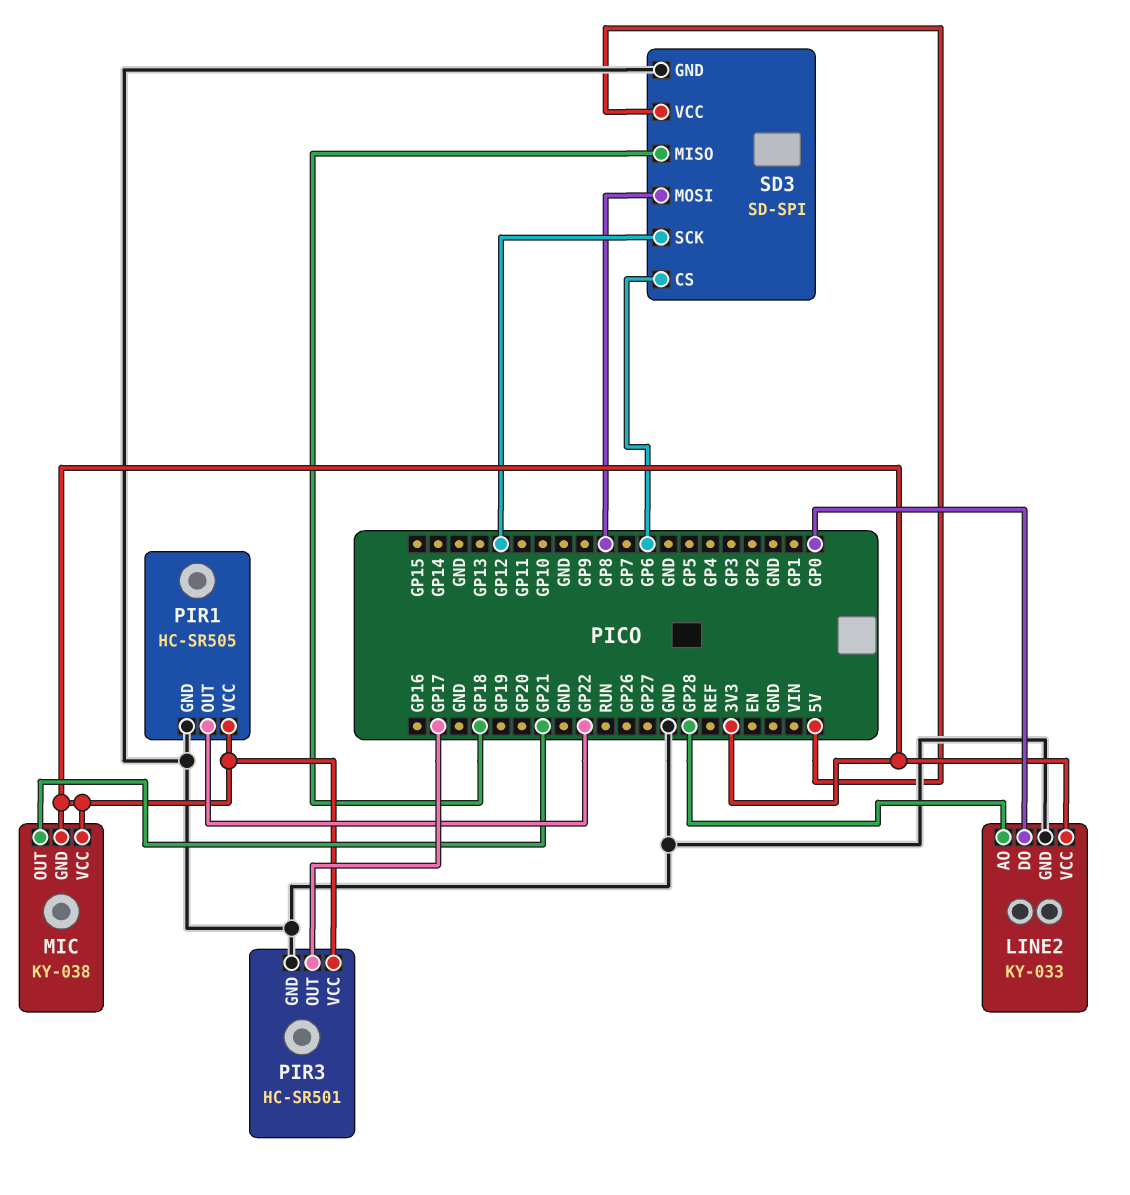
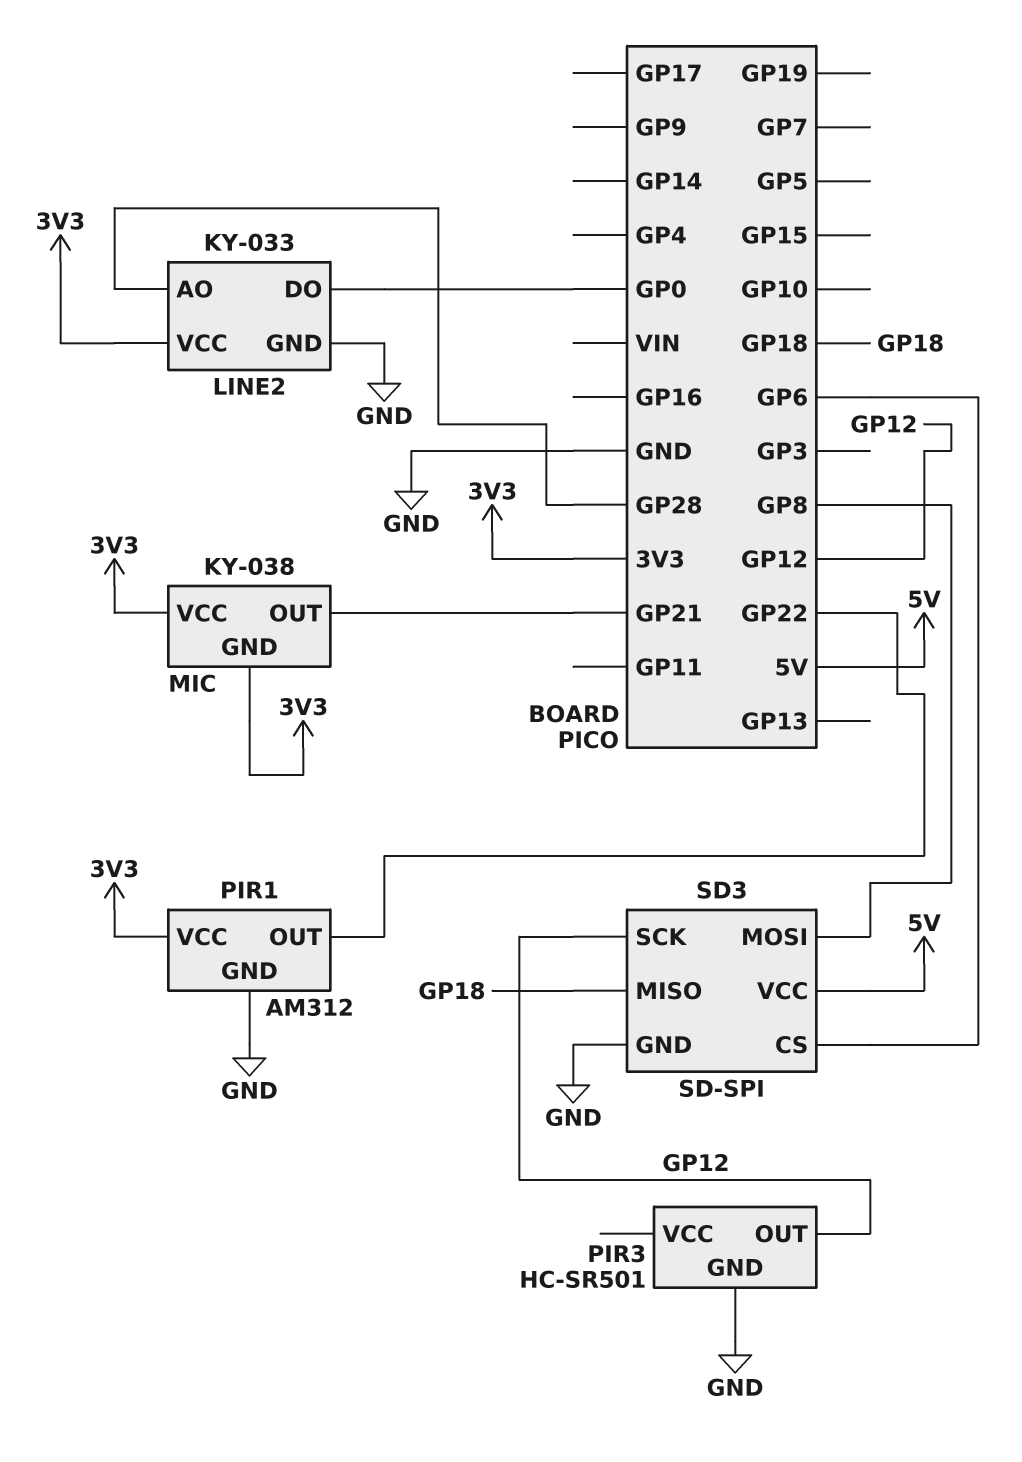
PIR1: HC-SR505 -> AM312
PIR3 pin OUT: GP17 -> GP12
PIR3 pin VCC: 3V3 -> none

